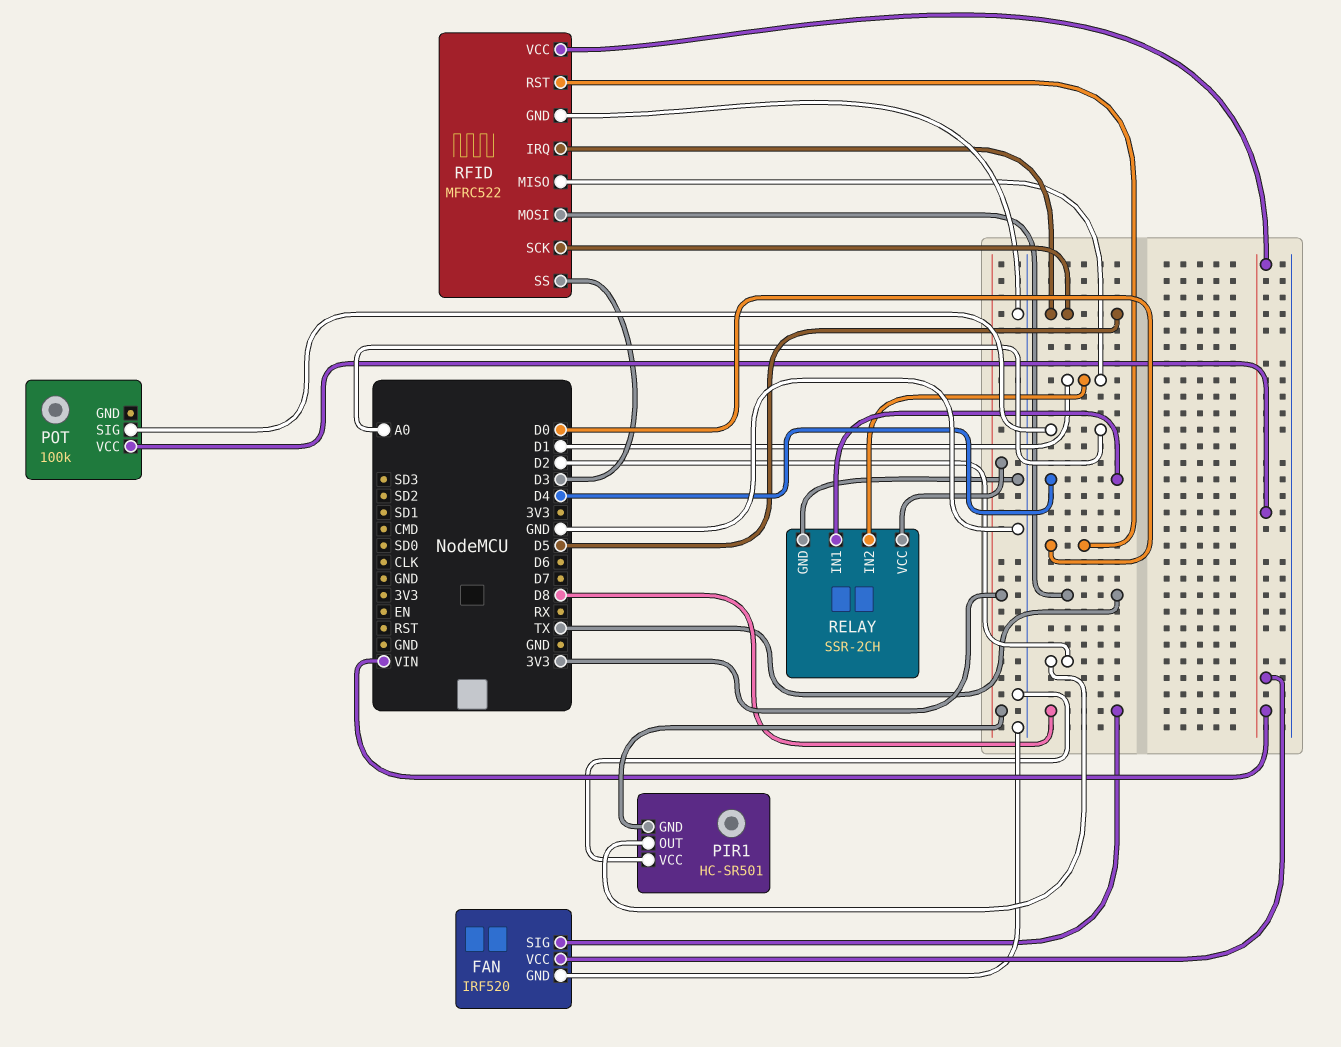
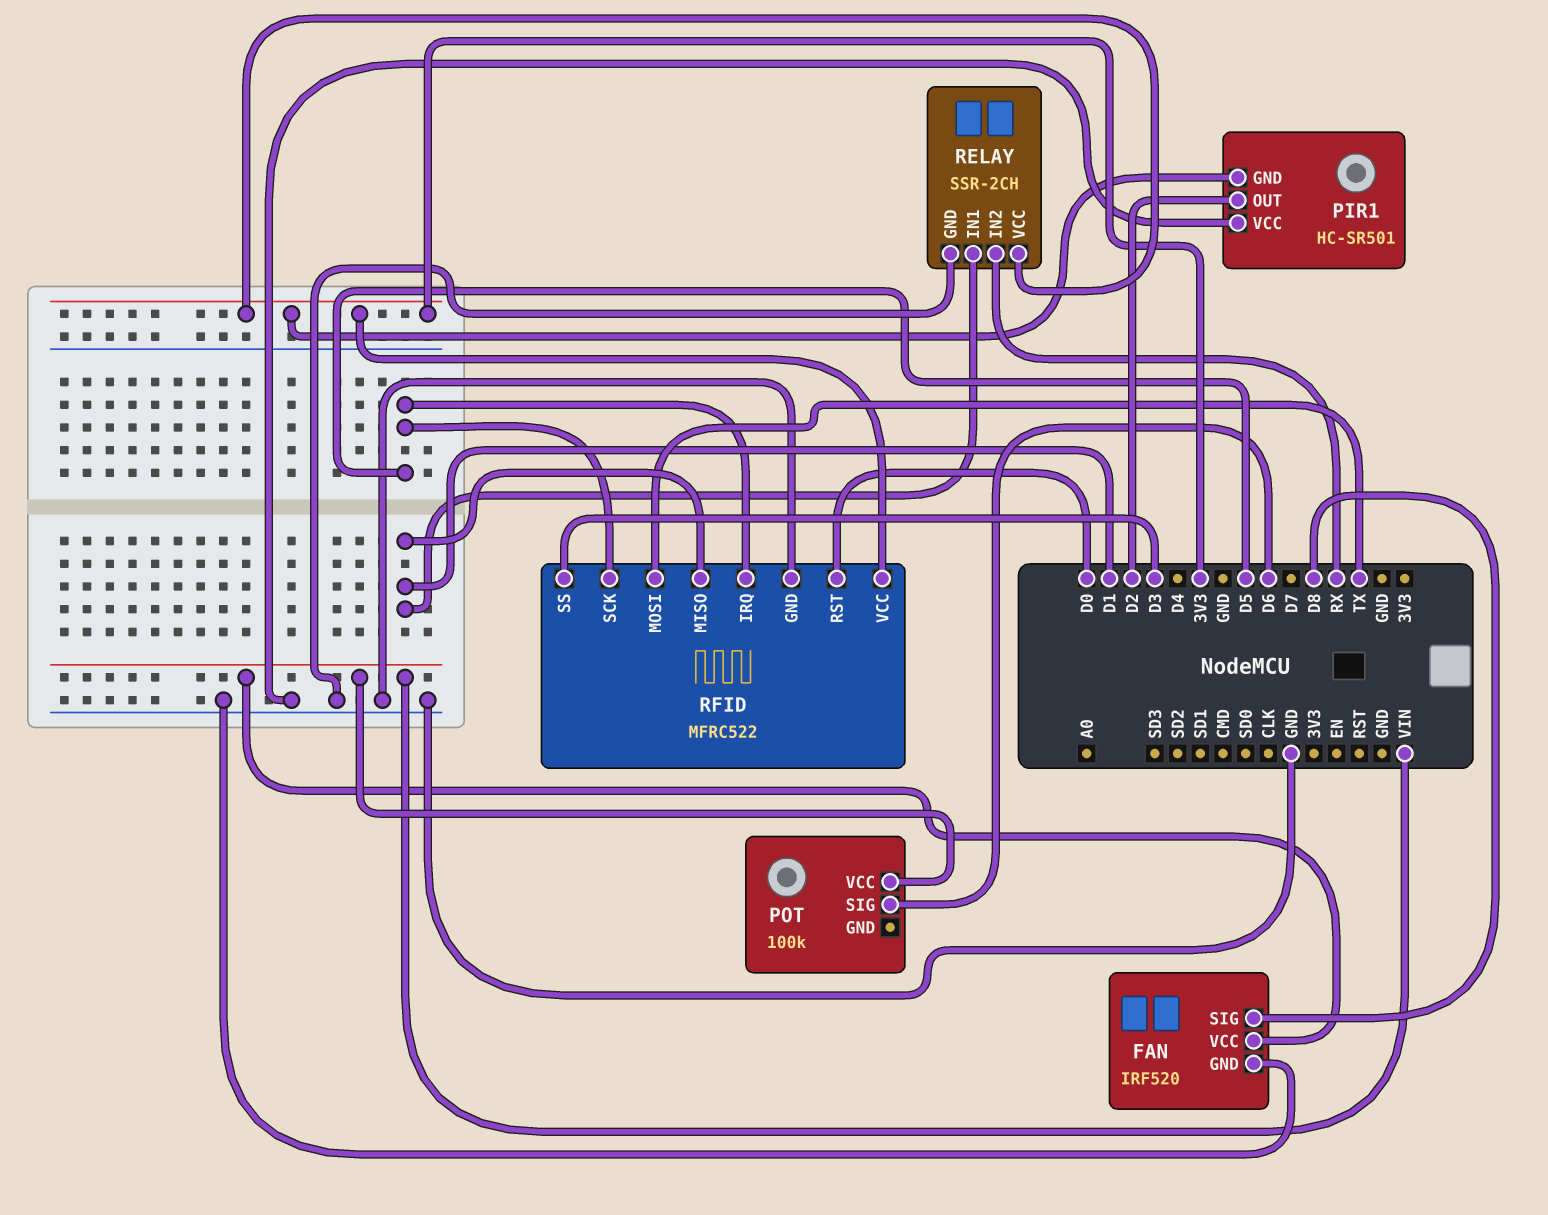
POT pin SIG: A0 -> D6
RELAY pin IN1: D4 -> D1
RELAY pin IN2: D1 -> RX
RFID pin VCC: VIN -> 3V3

